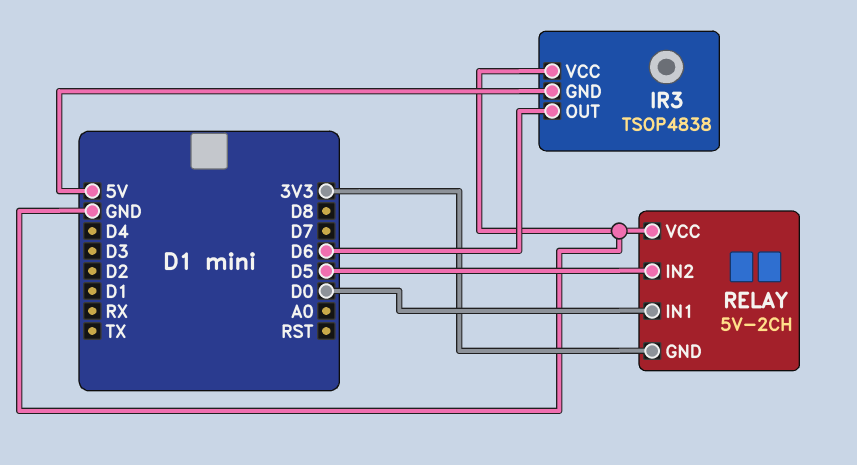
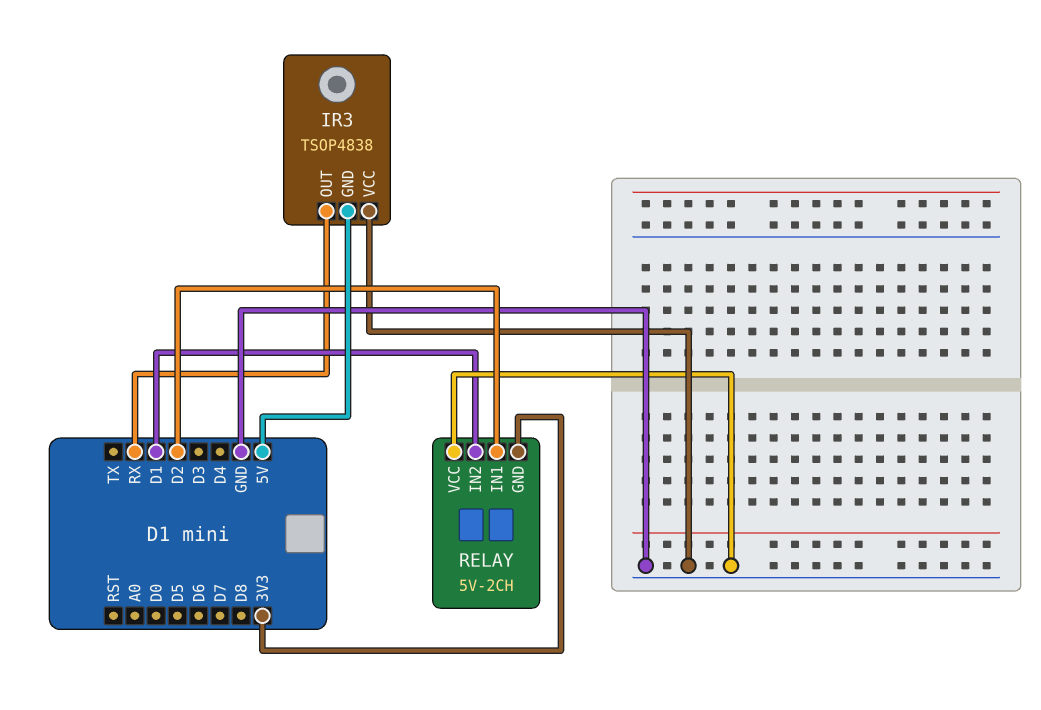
IR3 pin OUT: D6 -> RX
RELAY pin IN1: D0 -> D2
RELAY pin IN2: D5 -> D1

